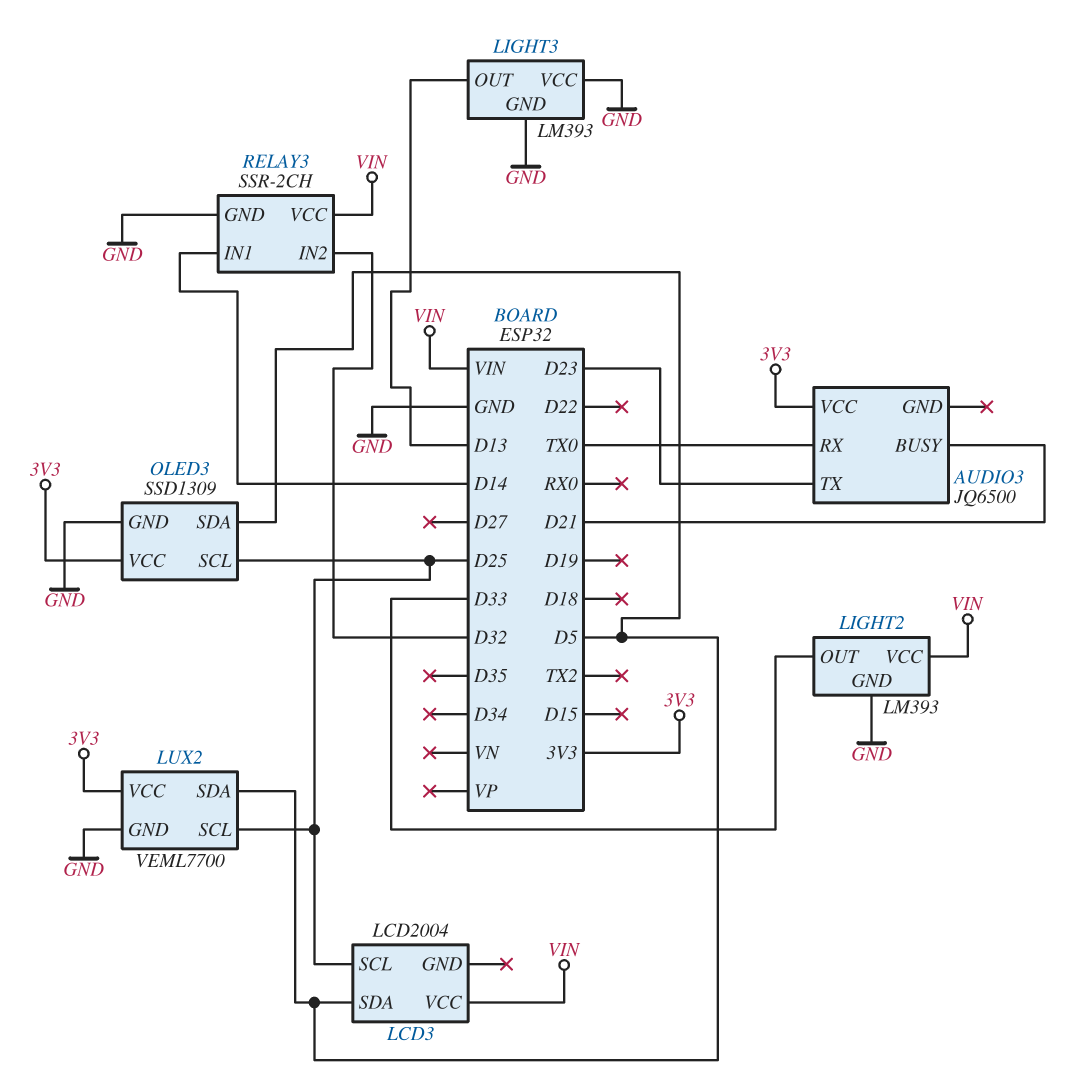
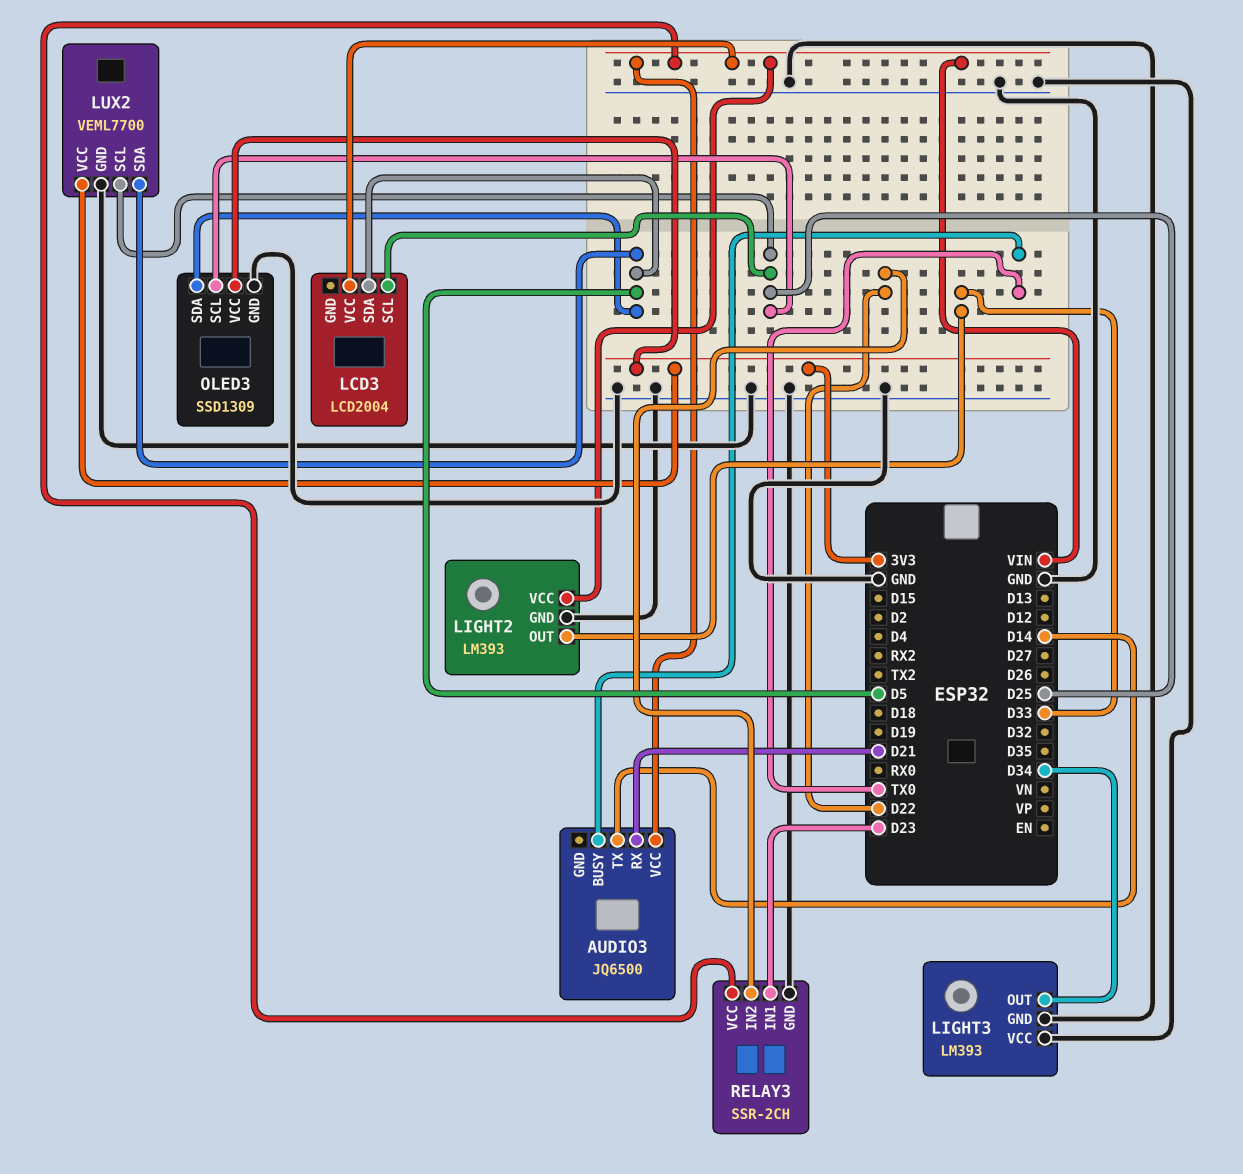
AUDIO3 pin BUSY: D21 -> TX0
AUDIO3 pin RX: TX0 -> D21
AUDIO3 pin TX: D23 -> D14
AUDIO3 pin VCC: 3V3 -> VIN
LIGHT3 pin OUT: D13 -> D34
RELAY3 pin IN1: D14 -> D23
RELAY3 pin IN2: D32 -> D22

